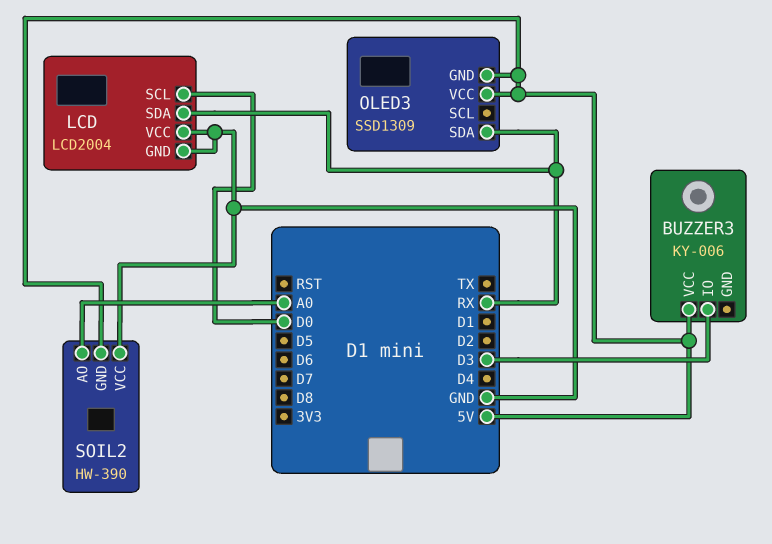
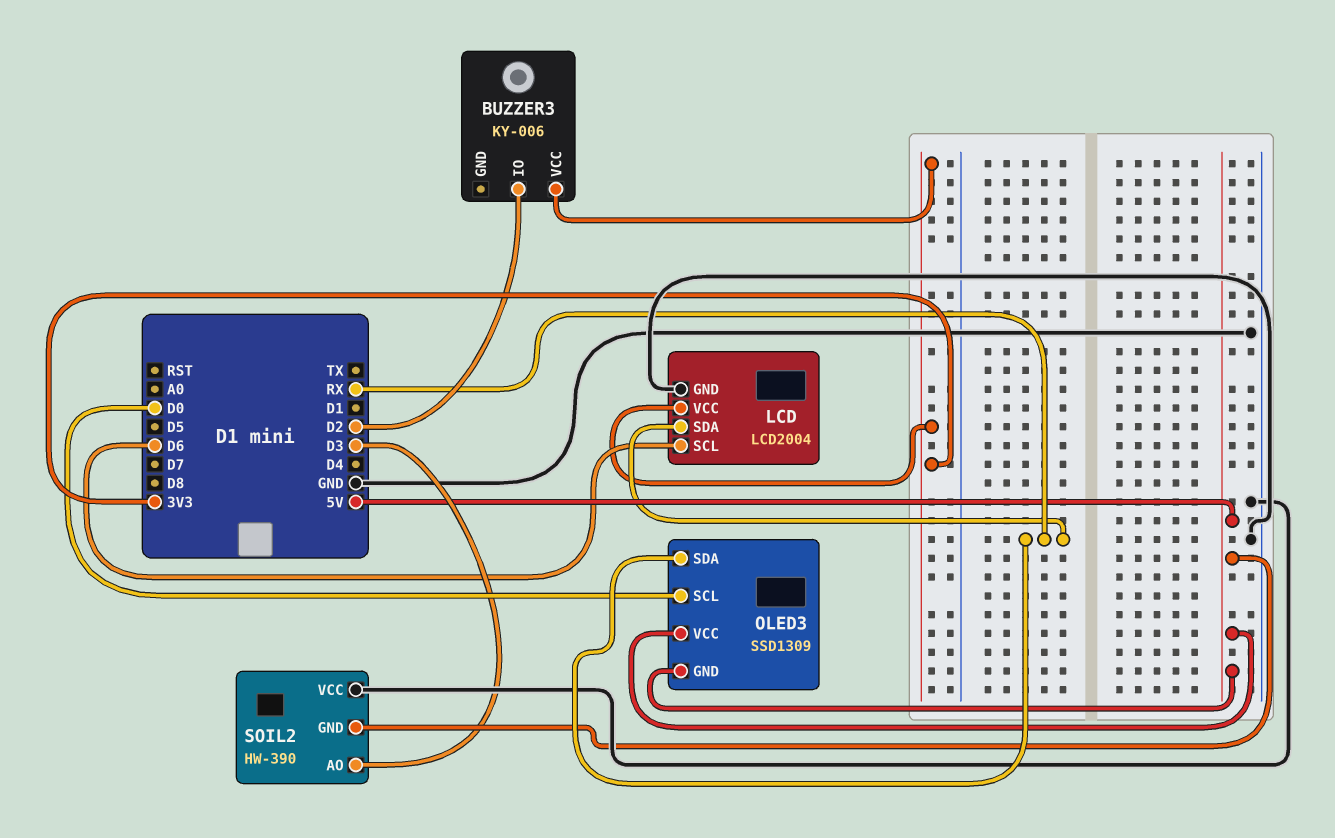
BUZZER3 pin IO: D3 -> D2
BUZZER3 pin VCC: 5V -> 3V3
LCD pin SCL: D0 -> D6
LCD pin VCC: GND -> 3V3
OLED3 pin SCL: none -> D0
SOIL2 pin AO: A0 -> D3

